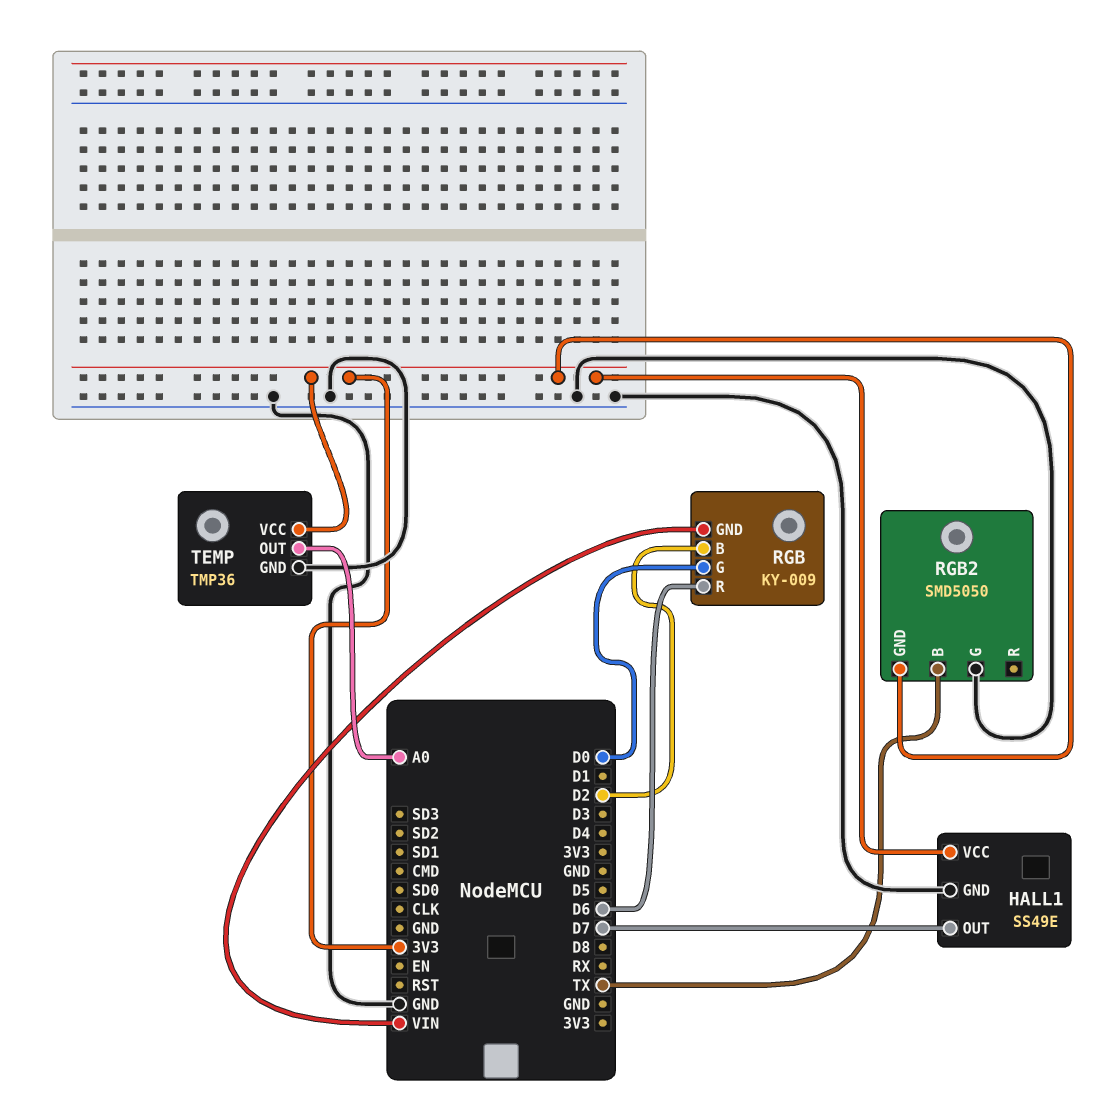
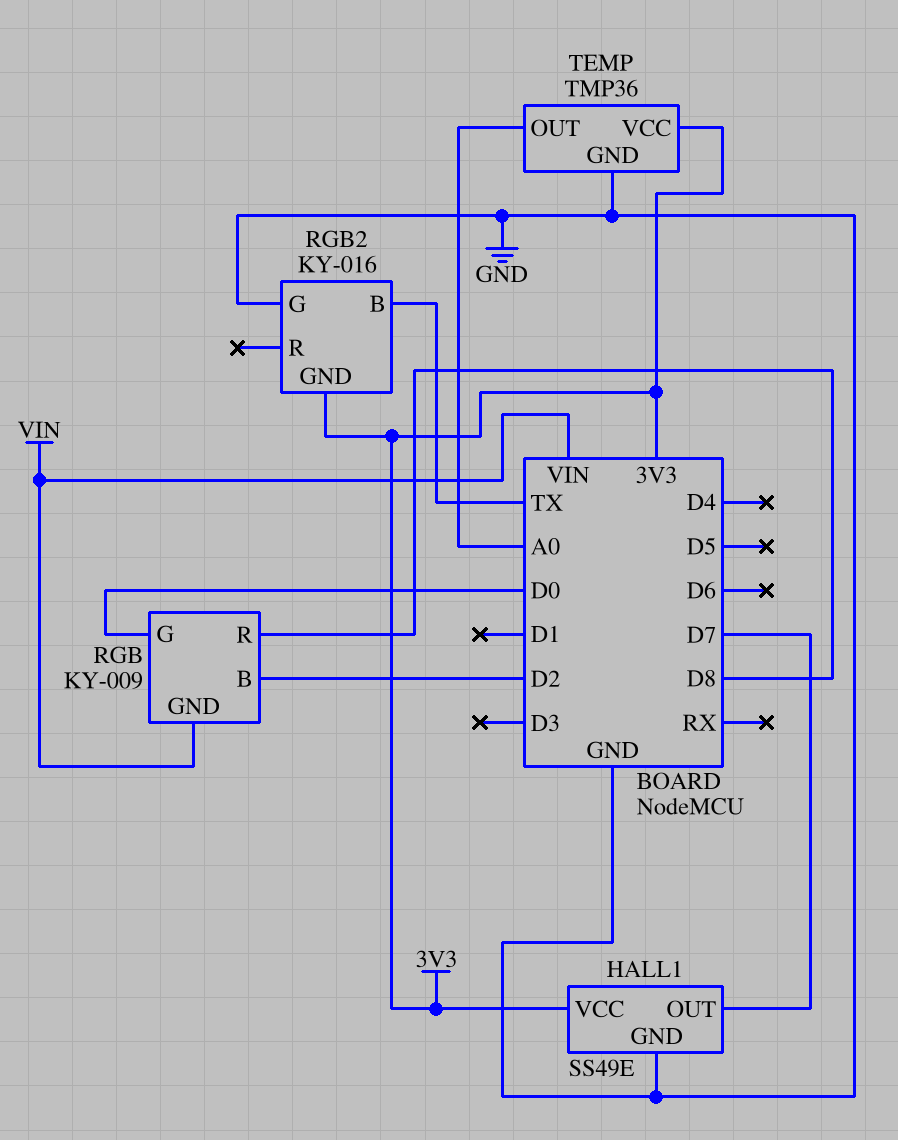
RGB pin R: D6 -> D8
RGB2: SMD5050 -> KY-016

